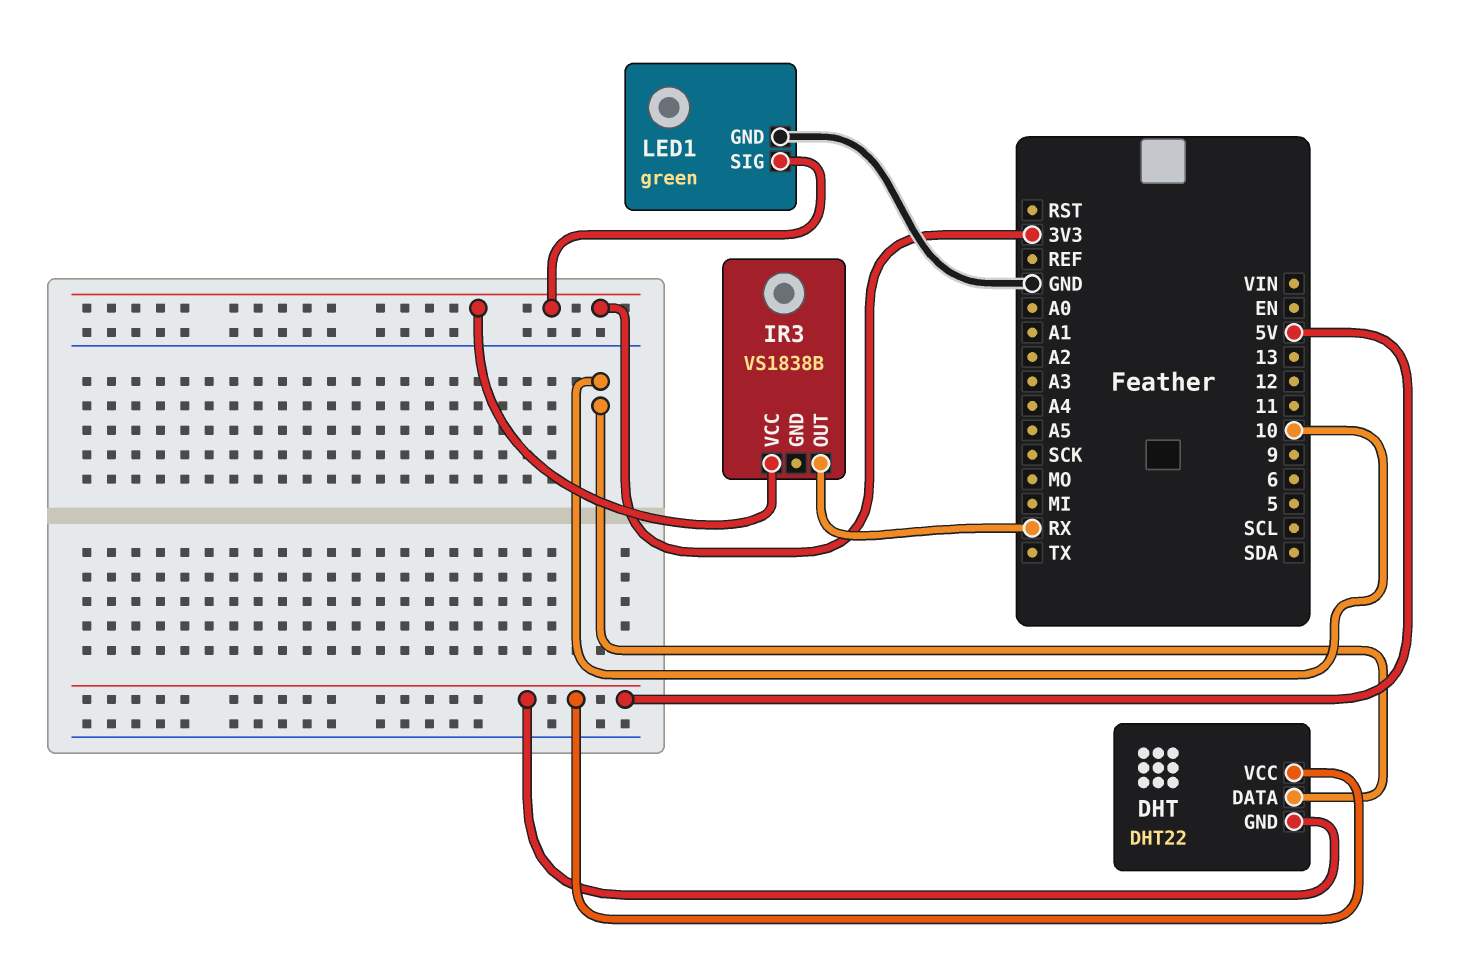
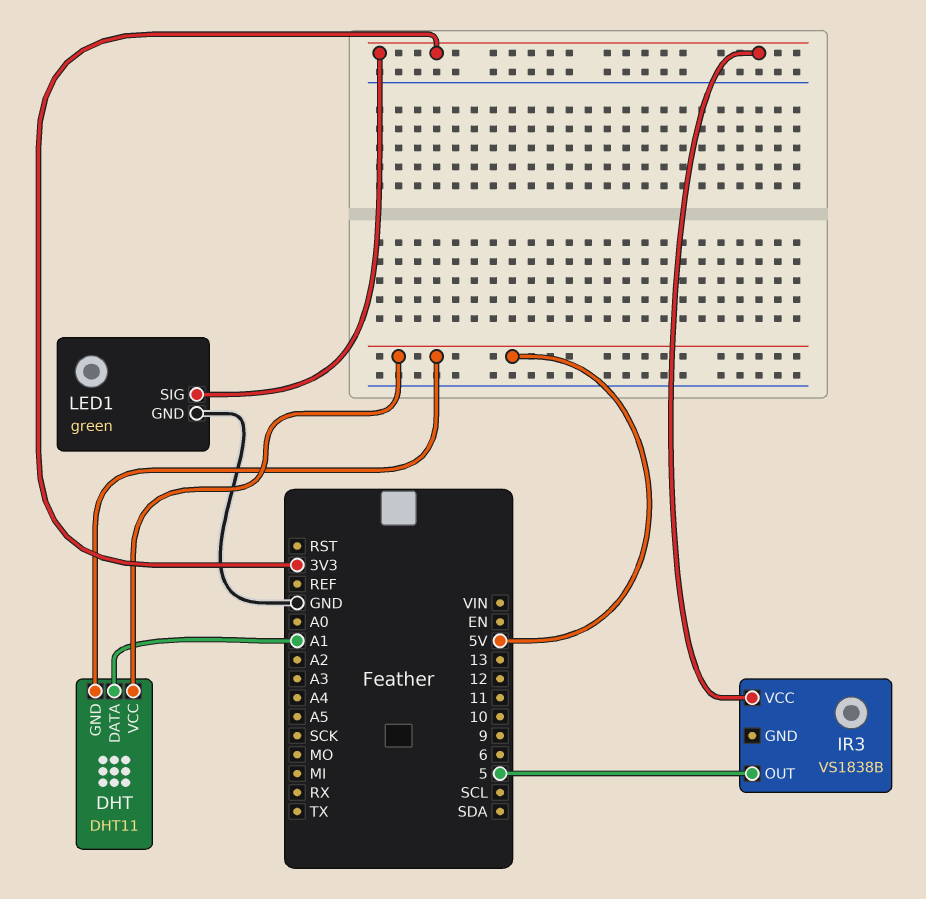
DHT: DHT22 -> DHT11
DHT pin DATA: 10 -> A1
IR3 pin OUT: RX -> 5

